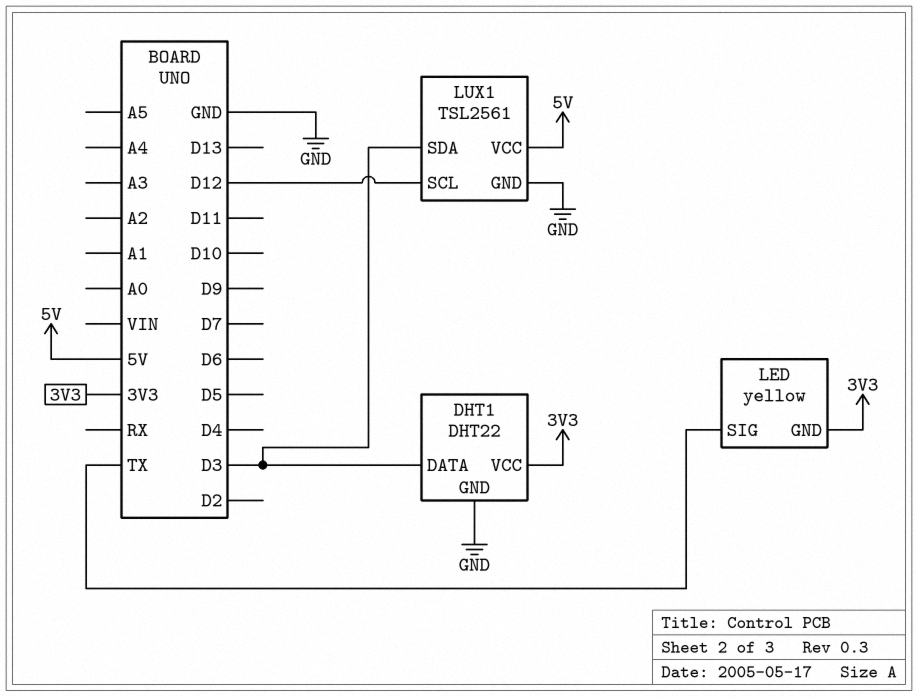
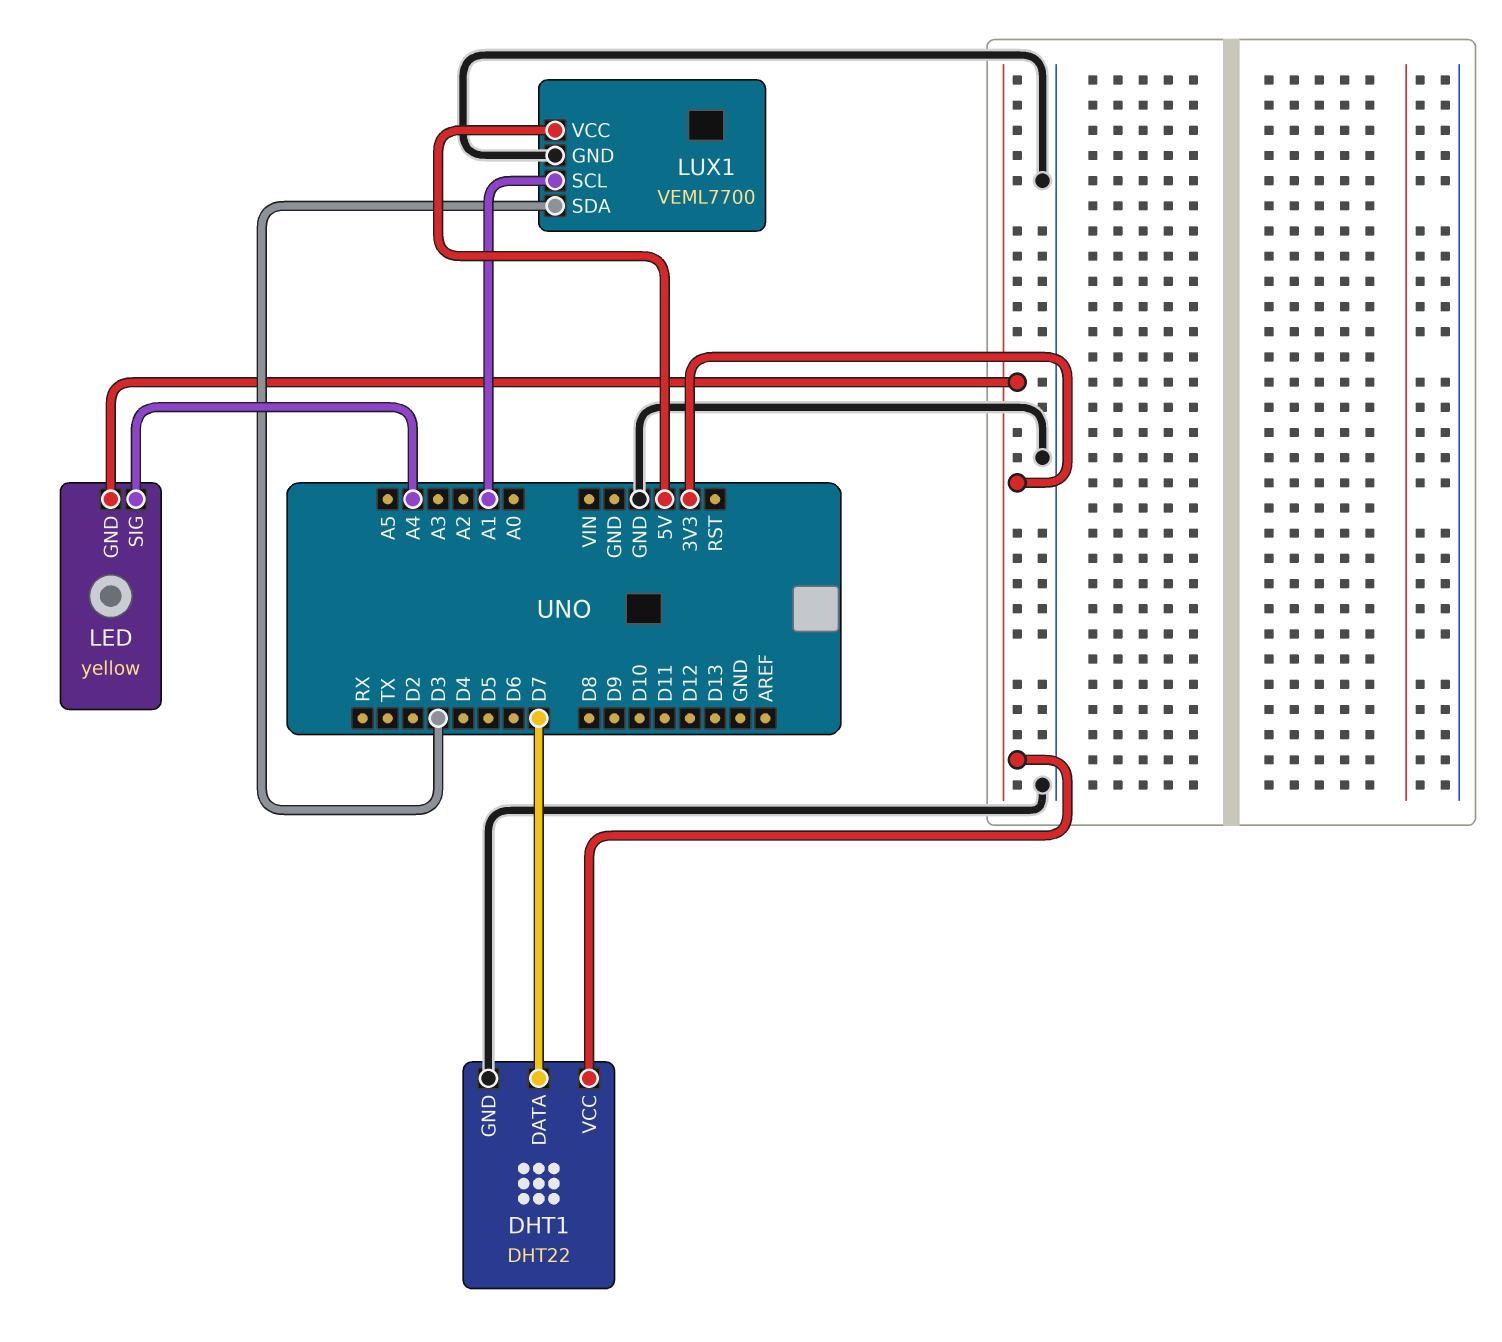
DHT1 pin DATA: D3 -> D7
LED pin SIG: TX -> A4
LUX1: TSL2561 -> VEML7700
LUX1 pin SCL: D12 -> A1

